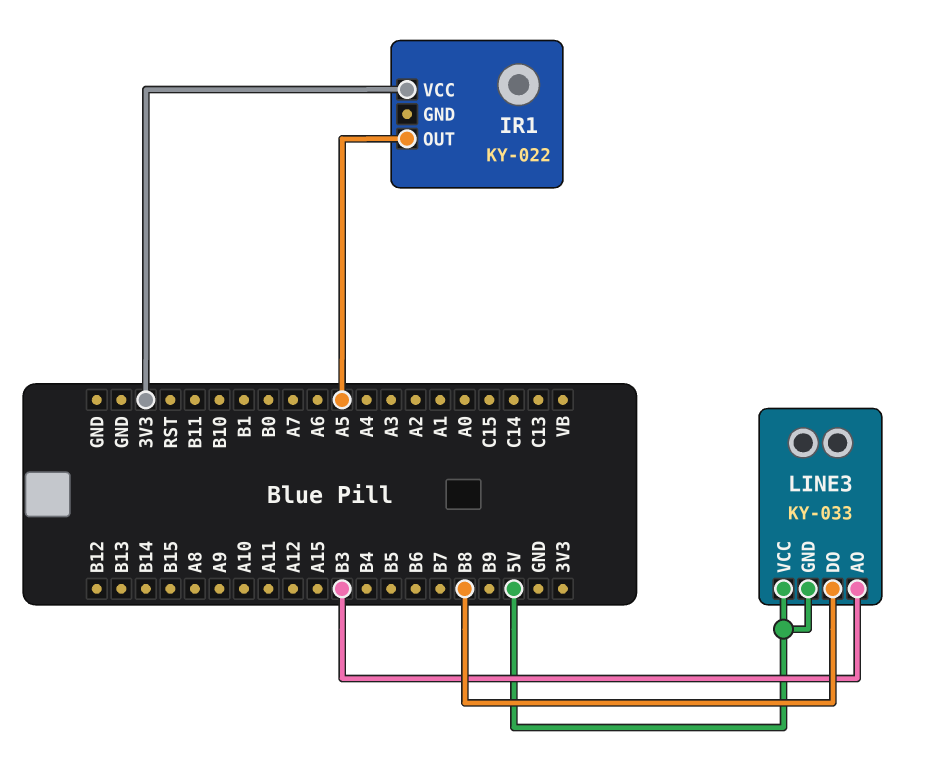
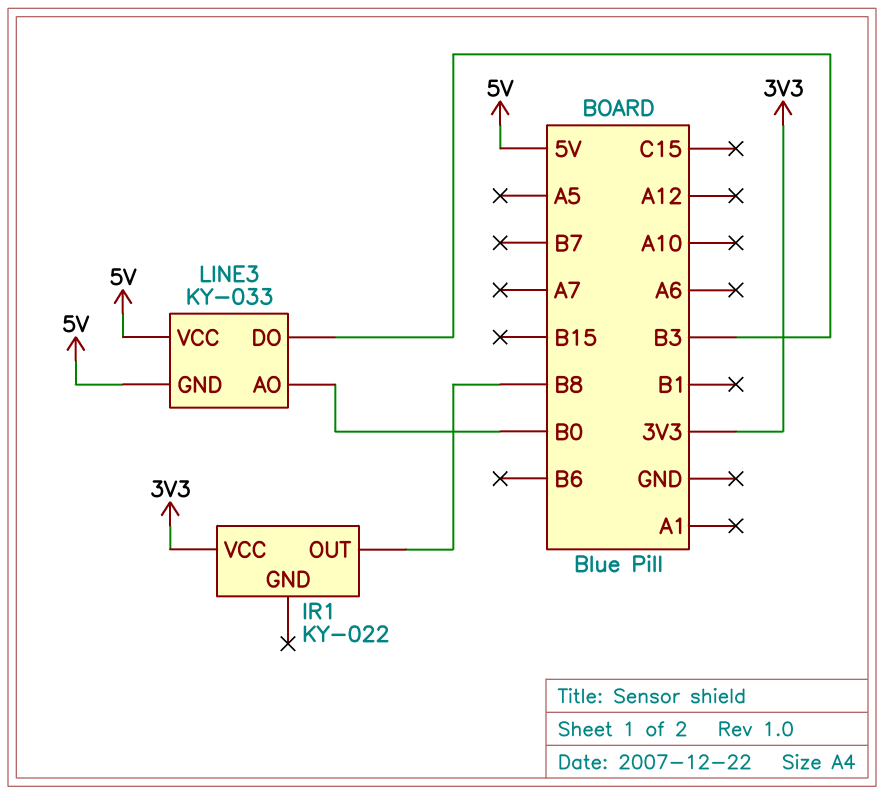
IR1 pin OUT: A5 -> B8
LINE3 pin AO: B3 -> B0
LINE3 pin DO: B8 -> B3

